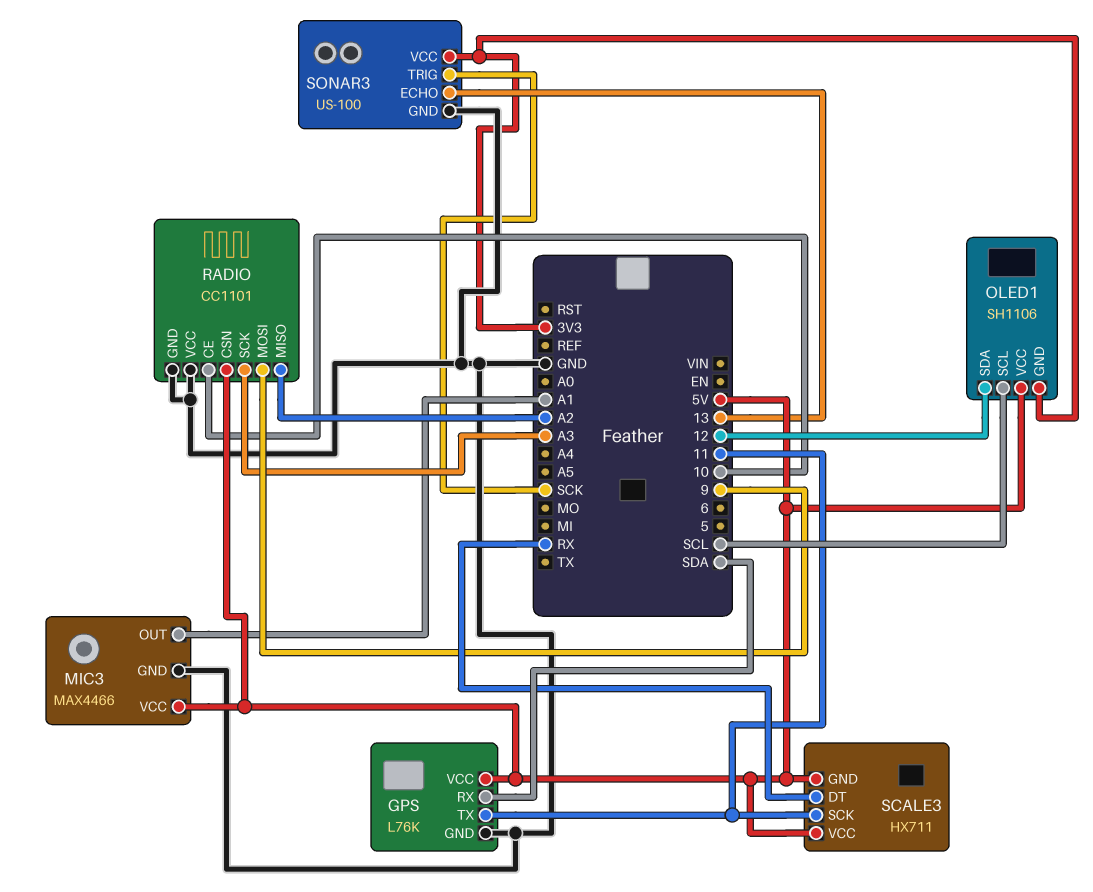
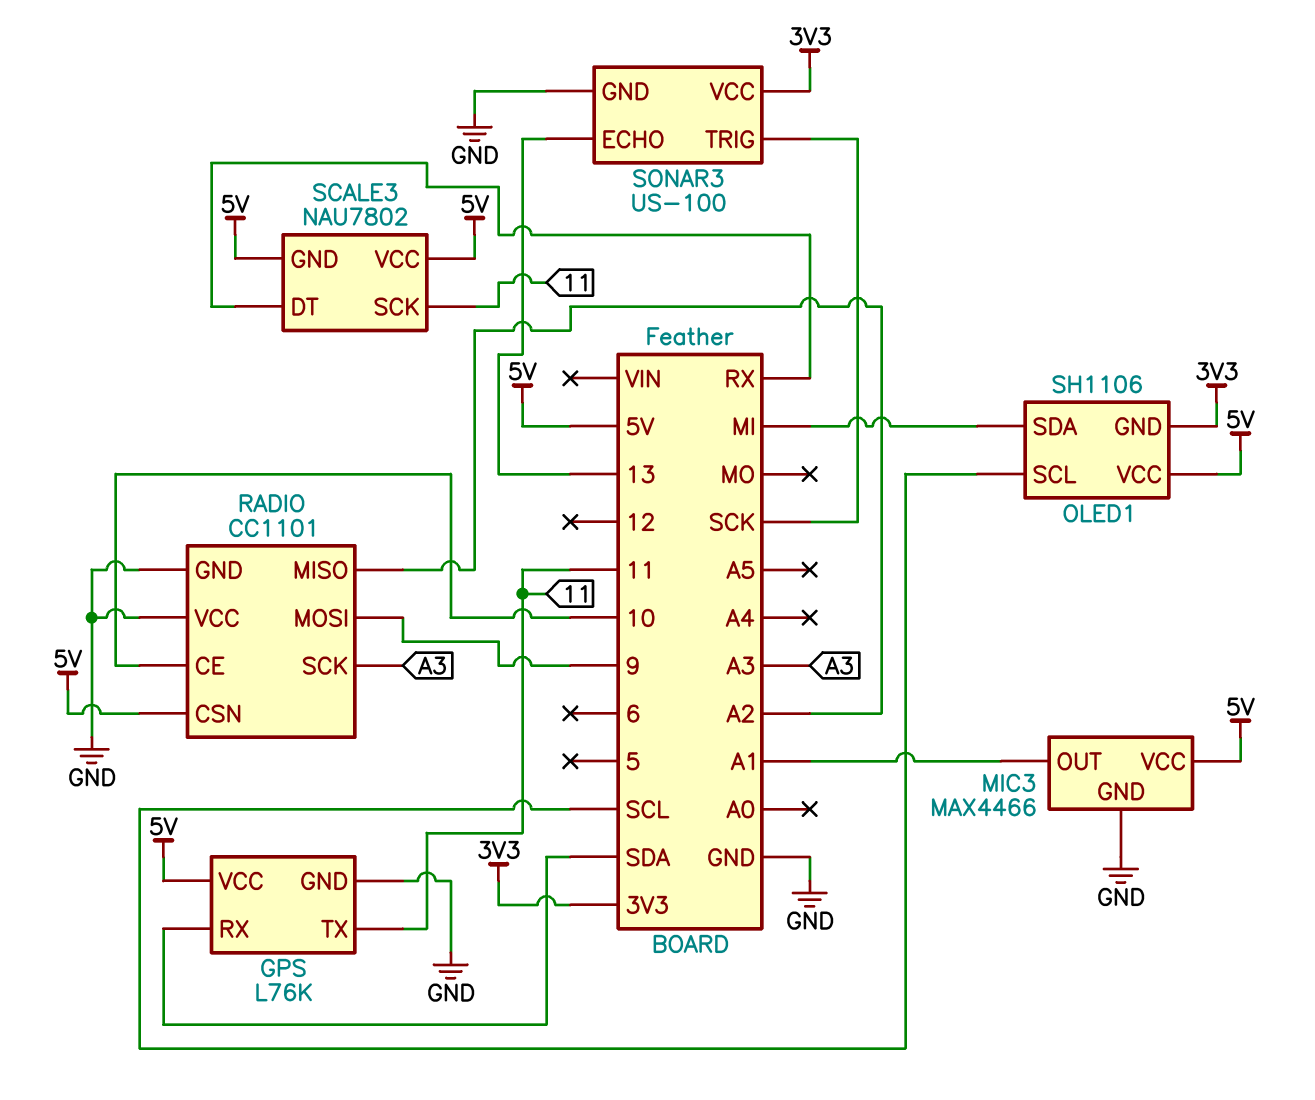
OLED1 pin SDA: 12 -> MI
SCALE3: HX711 -> NAU7802

